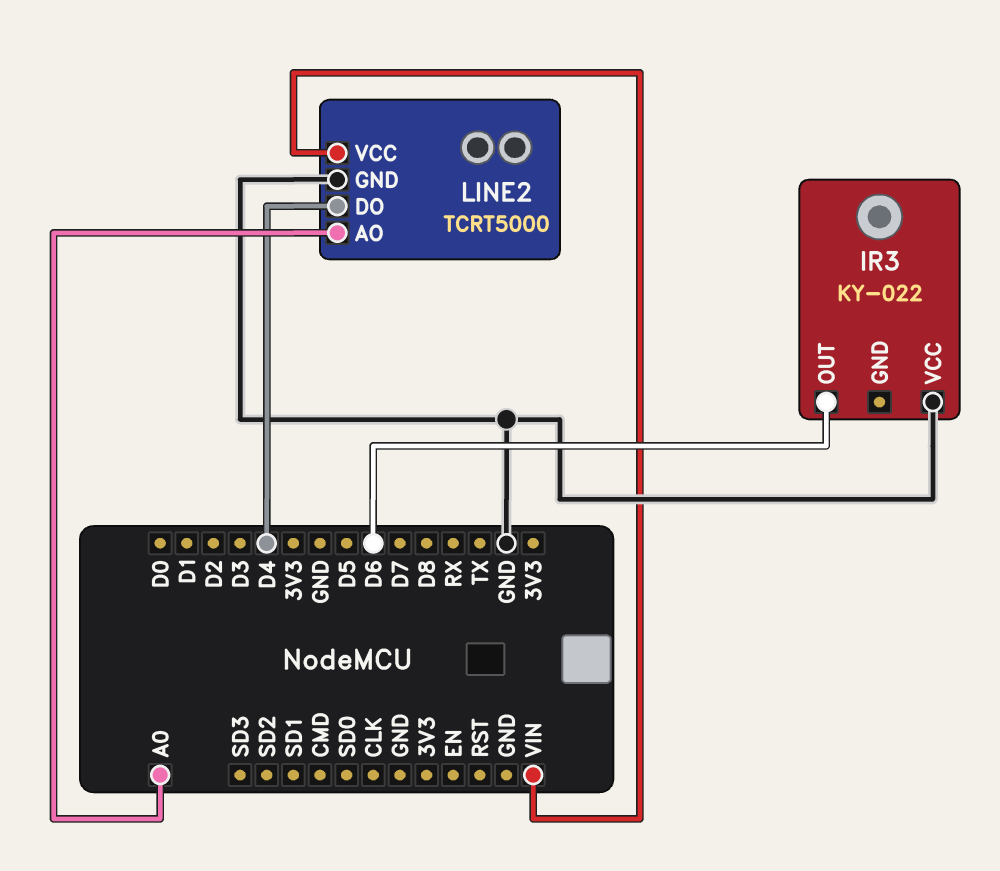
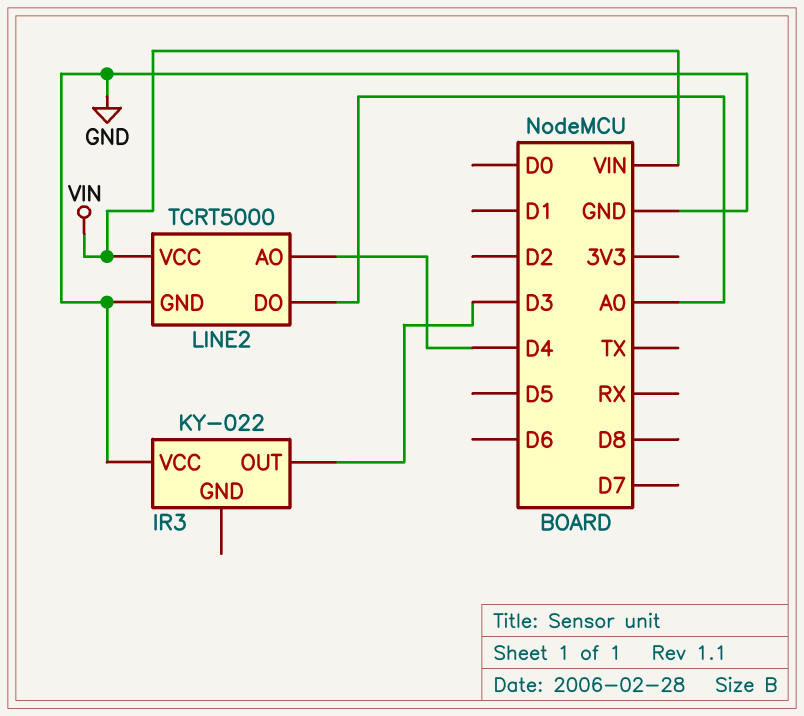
IR3 pin OUT: D6 -> D3
LINE2 pin AO: A0 -> D4
LINE2 pin DO: D4 -> A0

